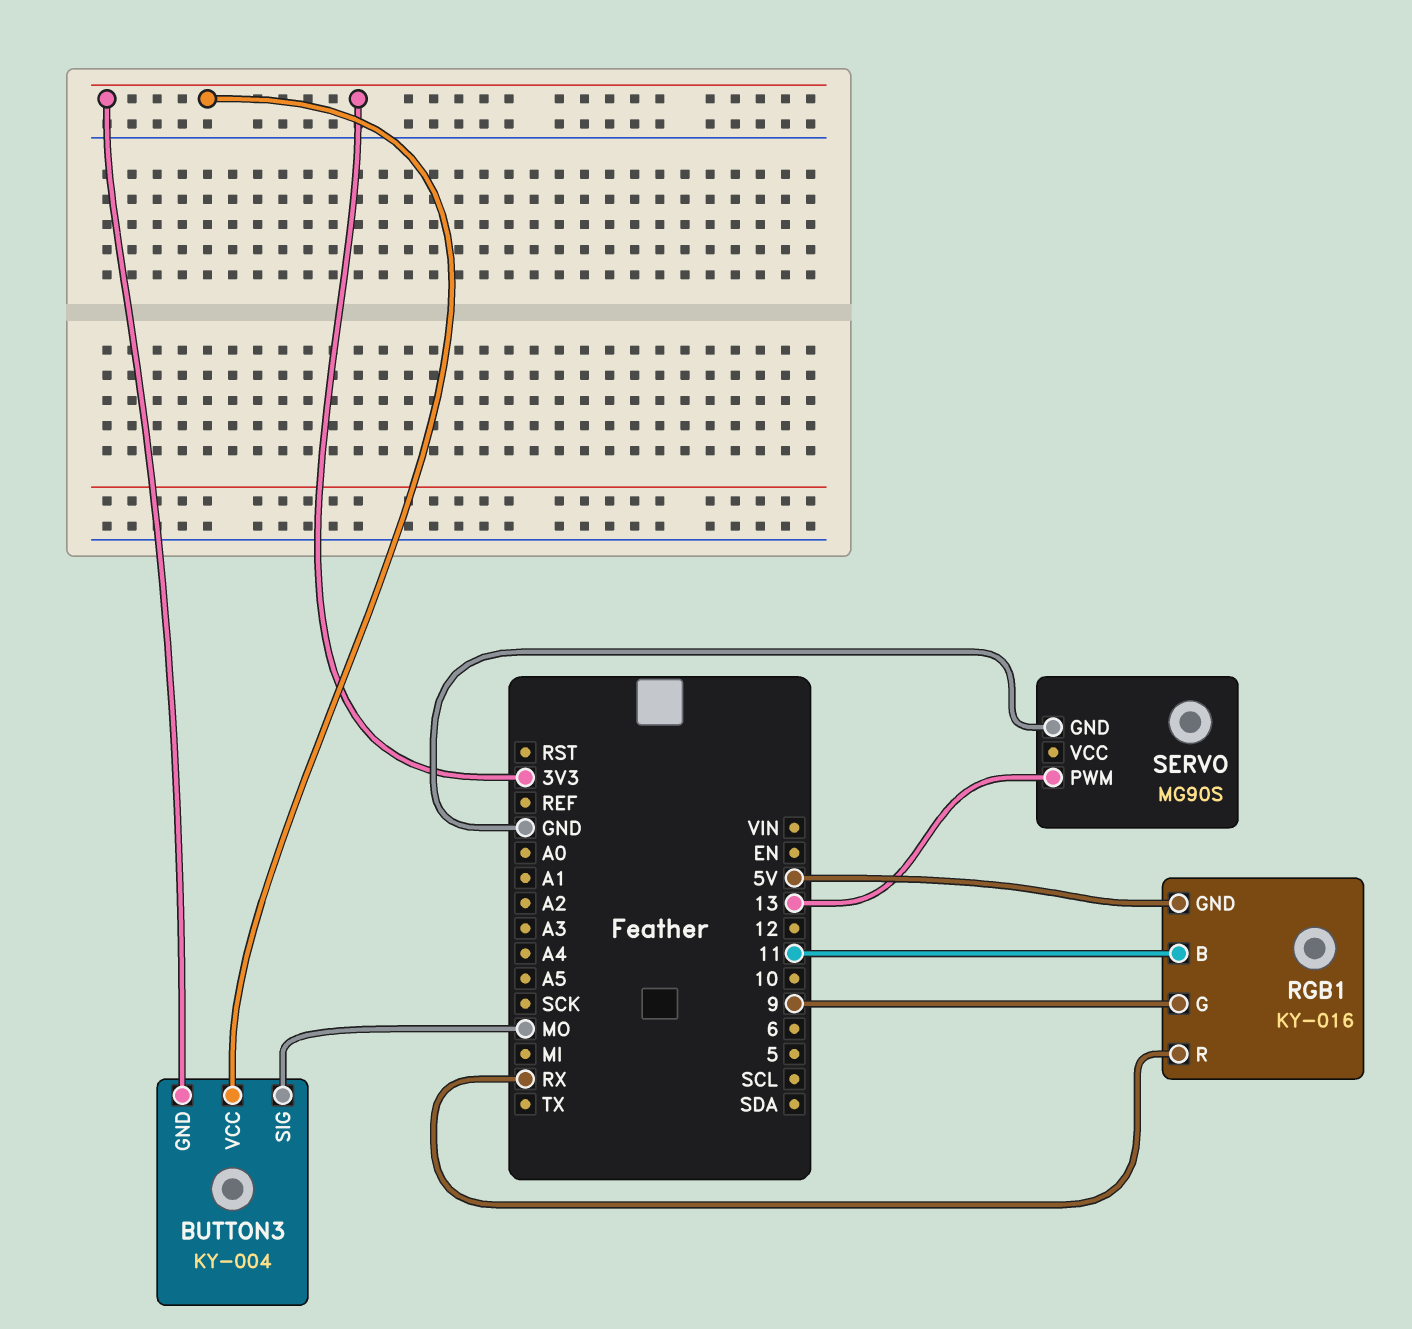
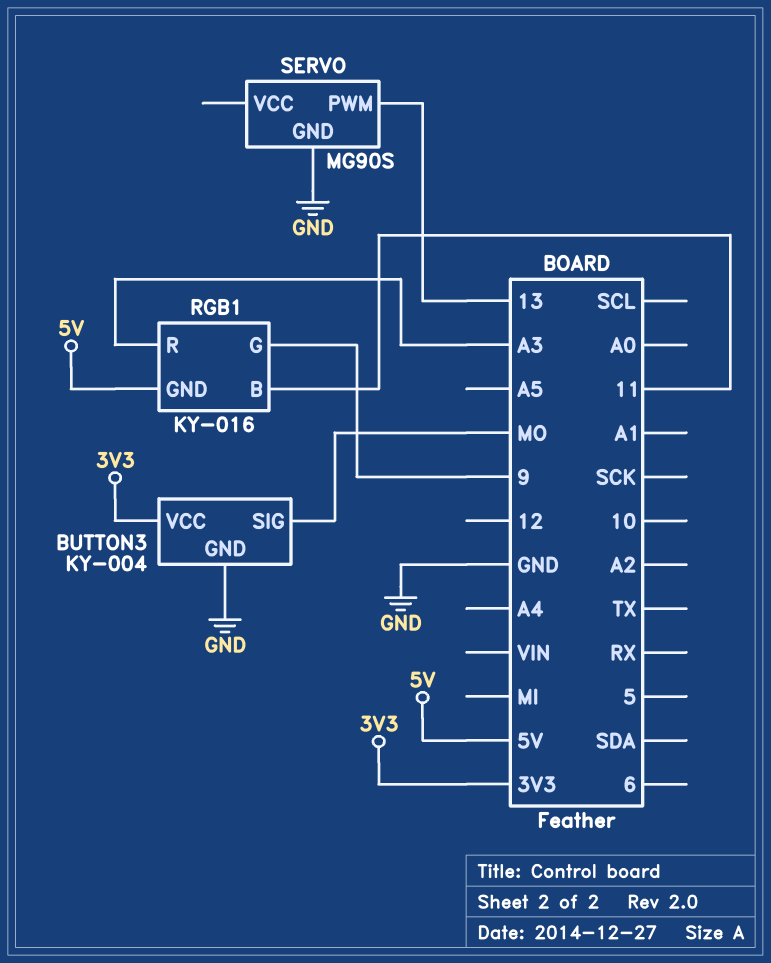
BUTTON3 pin GND: 3V3 -> GND
RGB1 pin R: RX -> A3

